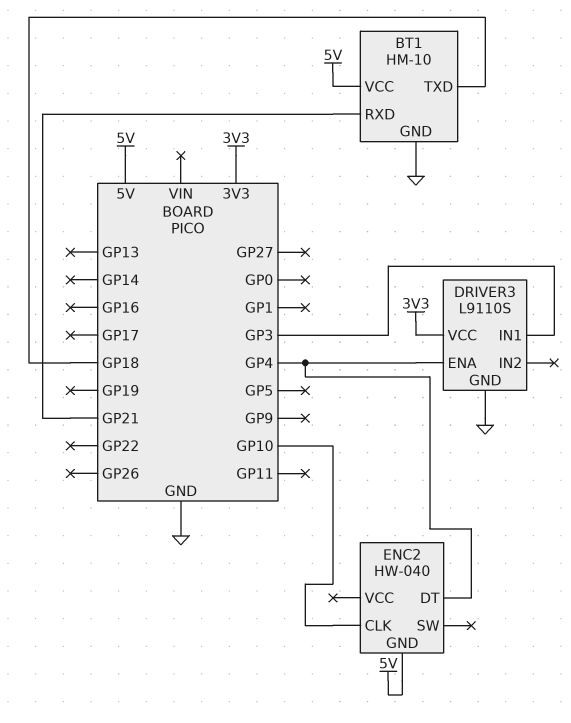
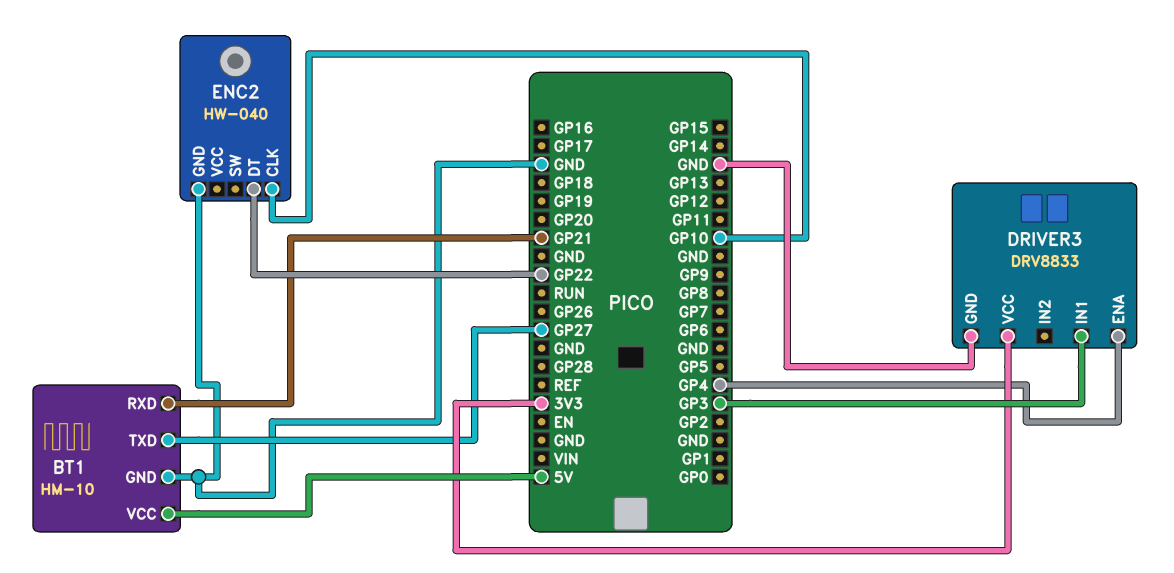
BT1 pin TXD: GP18 -> GP27
DRIVER3: L9110S -> DRV8833
ENC2 pin DT: GP4 -> GP22
ENC2 pin GND: 5V -> GND

